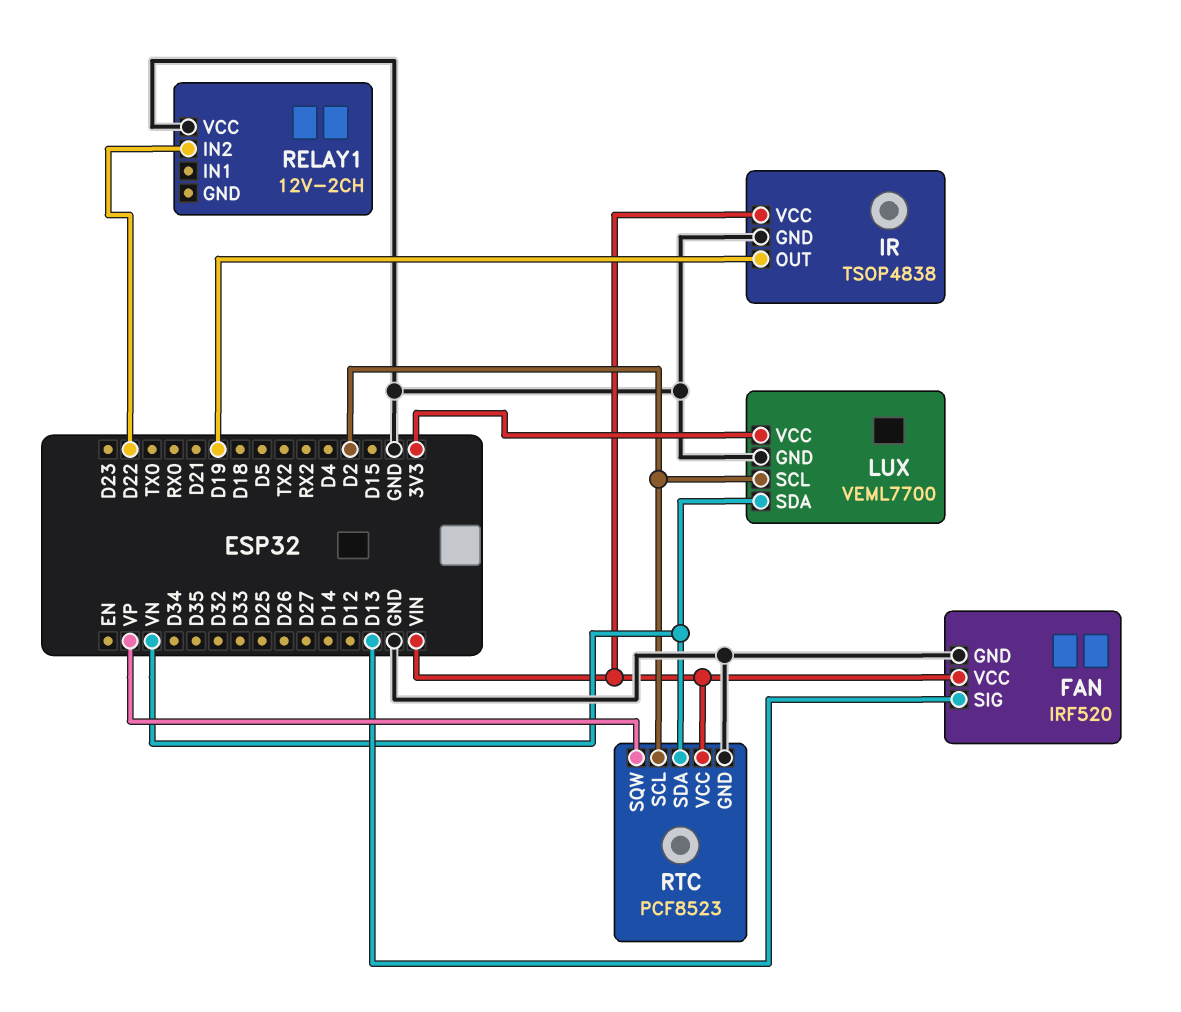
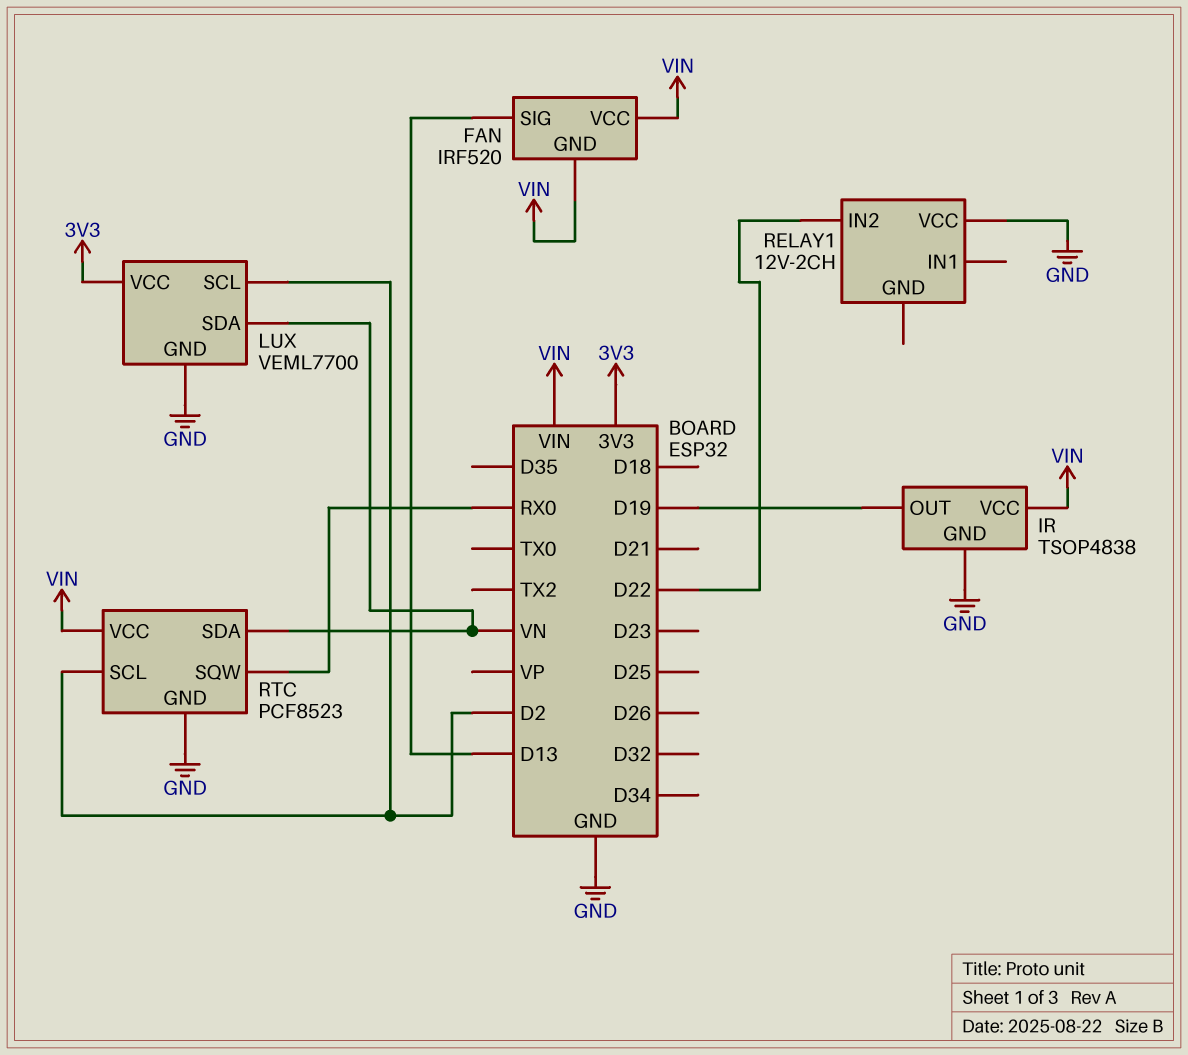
FAN pin GND: GND -> VIN
RTC pin SQW: VP -> RX0

